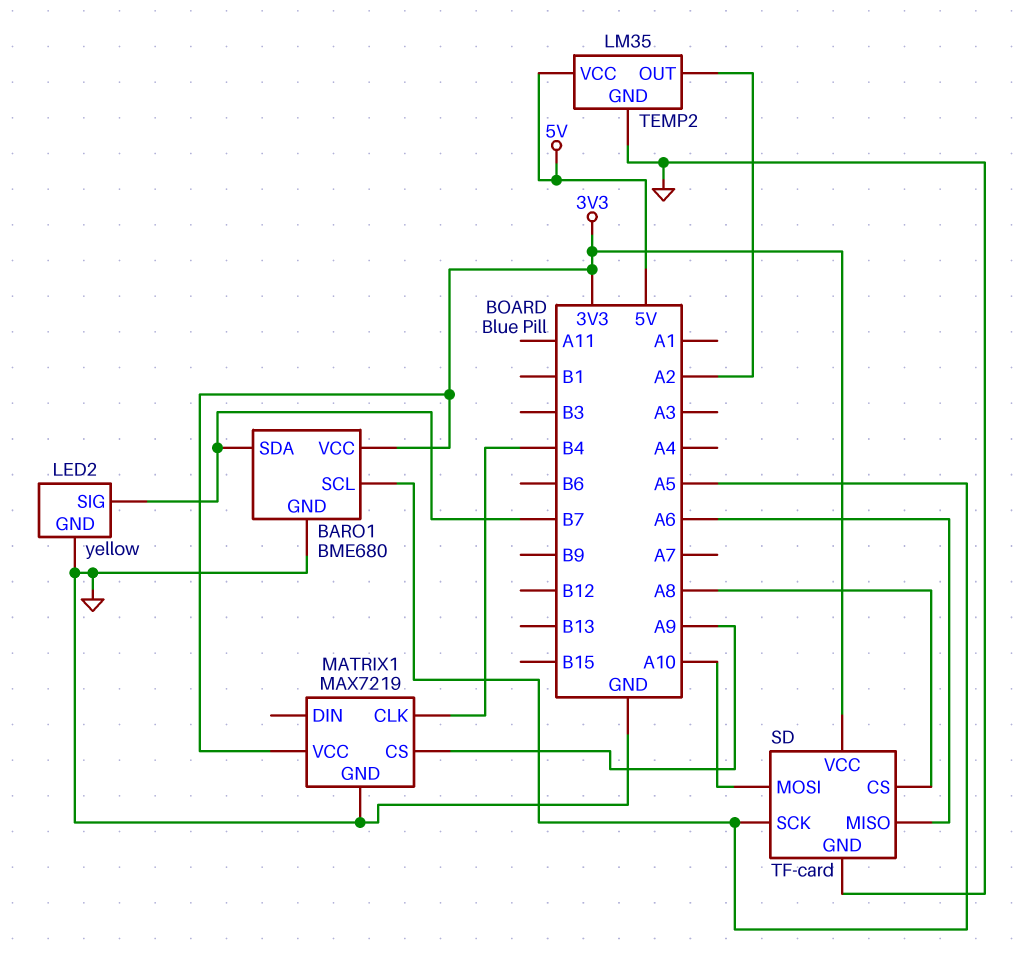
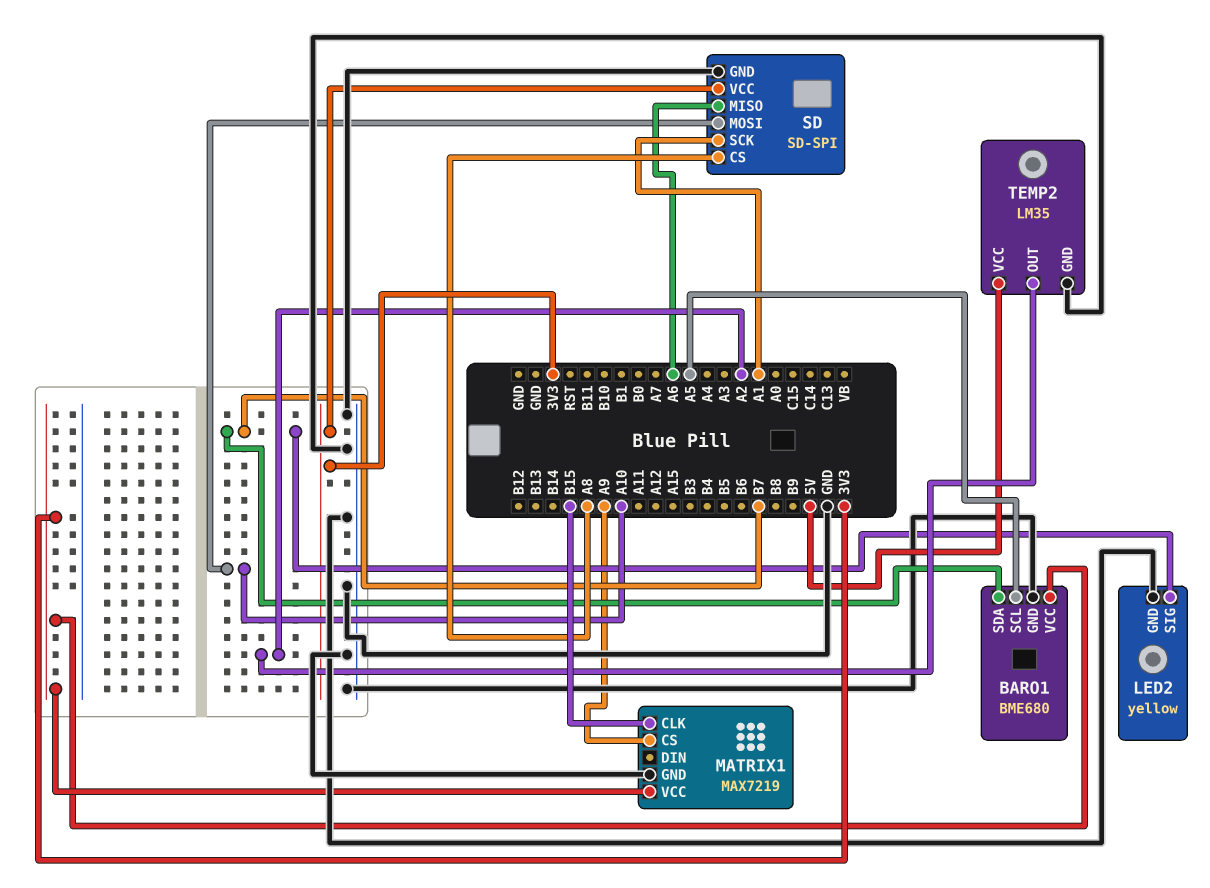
MATRIX1 pin CLK: B4 -> B15
SD: TF-card -> SD-SPI
SD pin SCK: A5 -> A1

